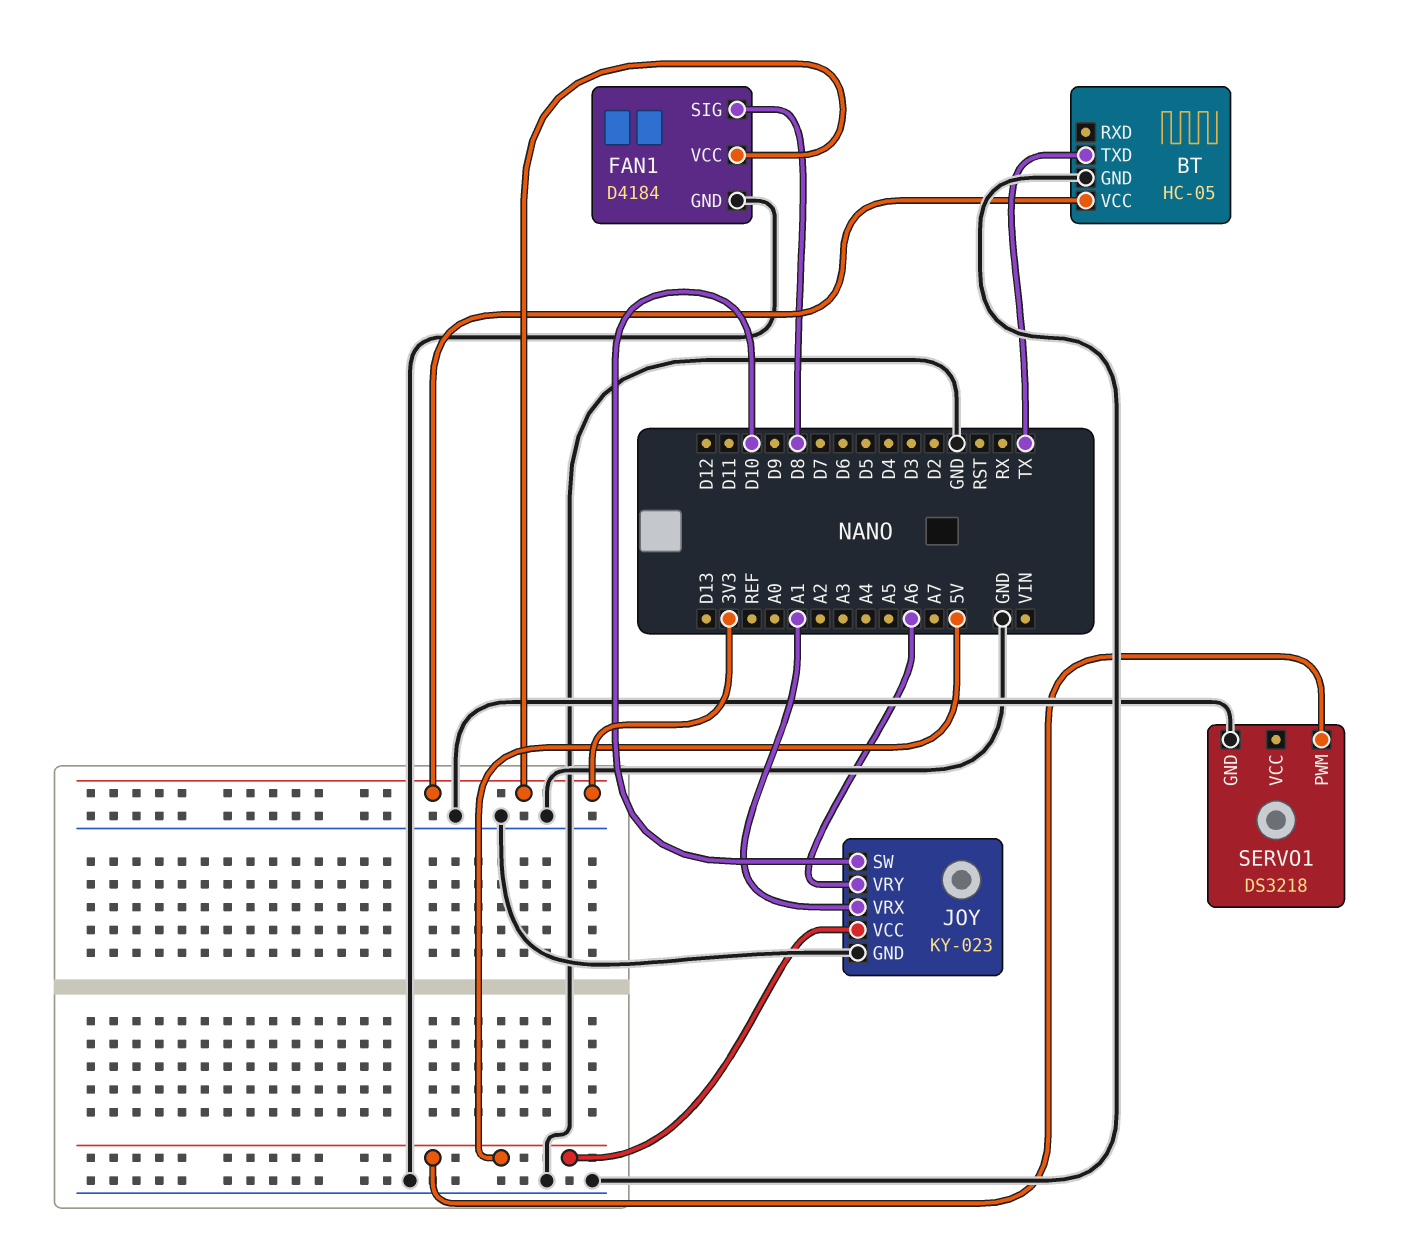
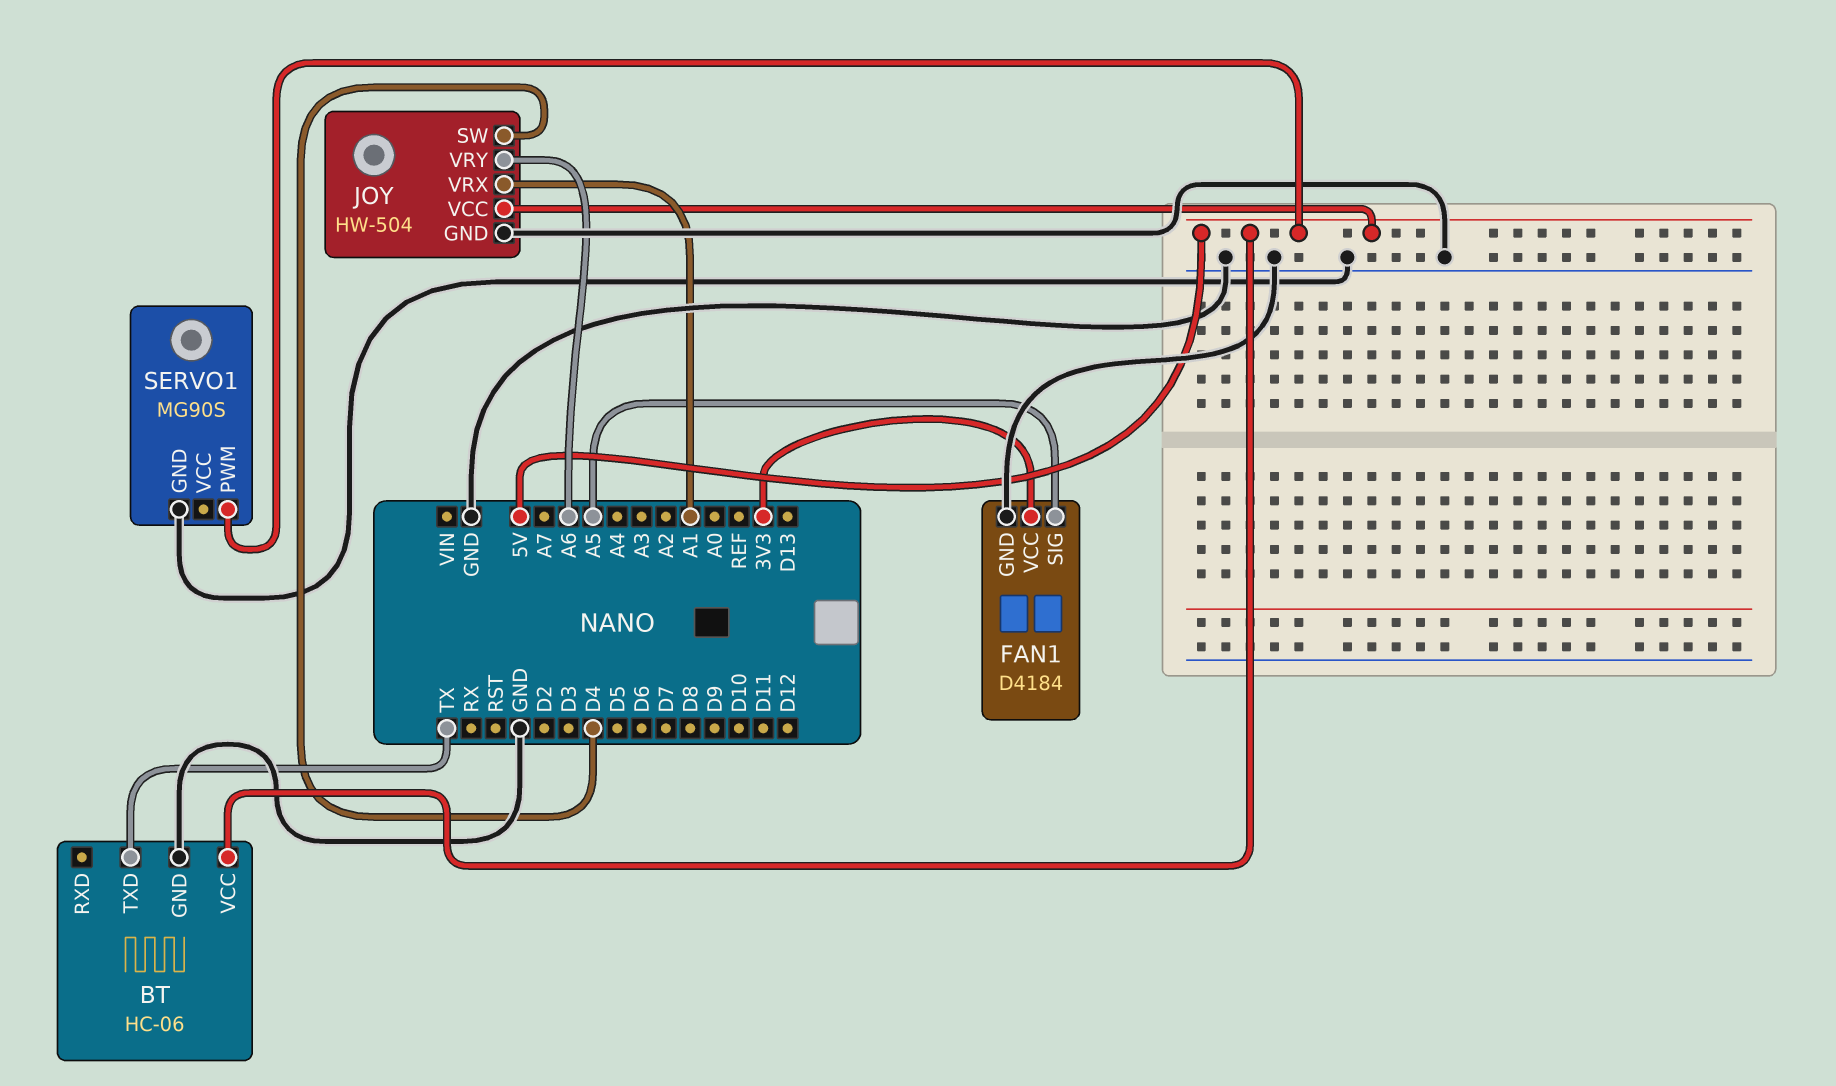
BT: HC-05 -> HC-06
BT pin VCC: 3V3 -> 5V
FAN1 pin SIG: D8 -> A5
JOY: KY-023 -> HW-504
JOY pin SW: D10 -> D4
SERVO1: DS3218 -> MG90S

